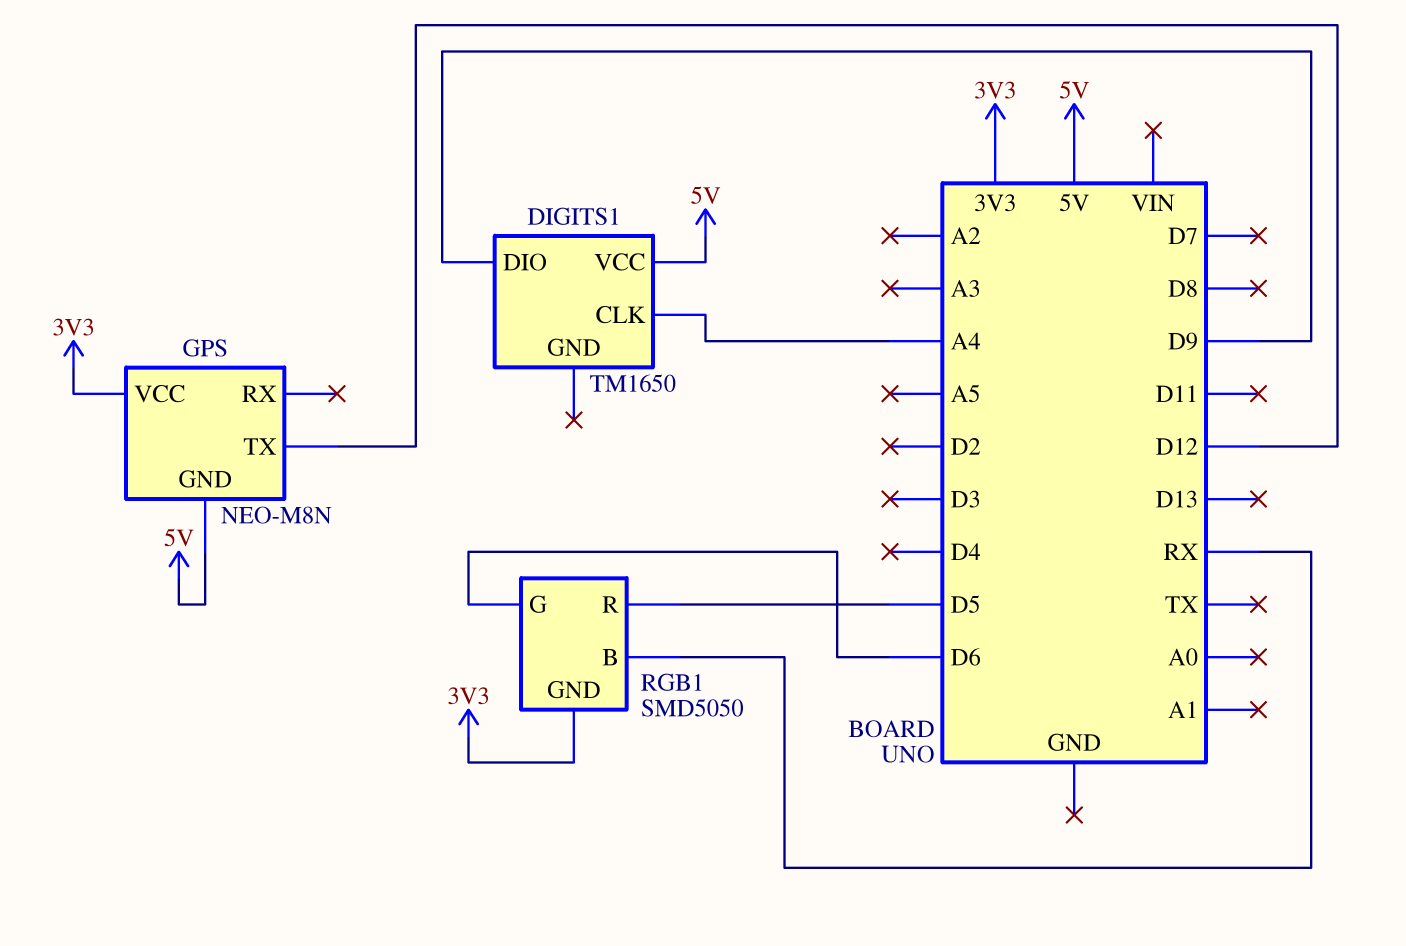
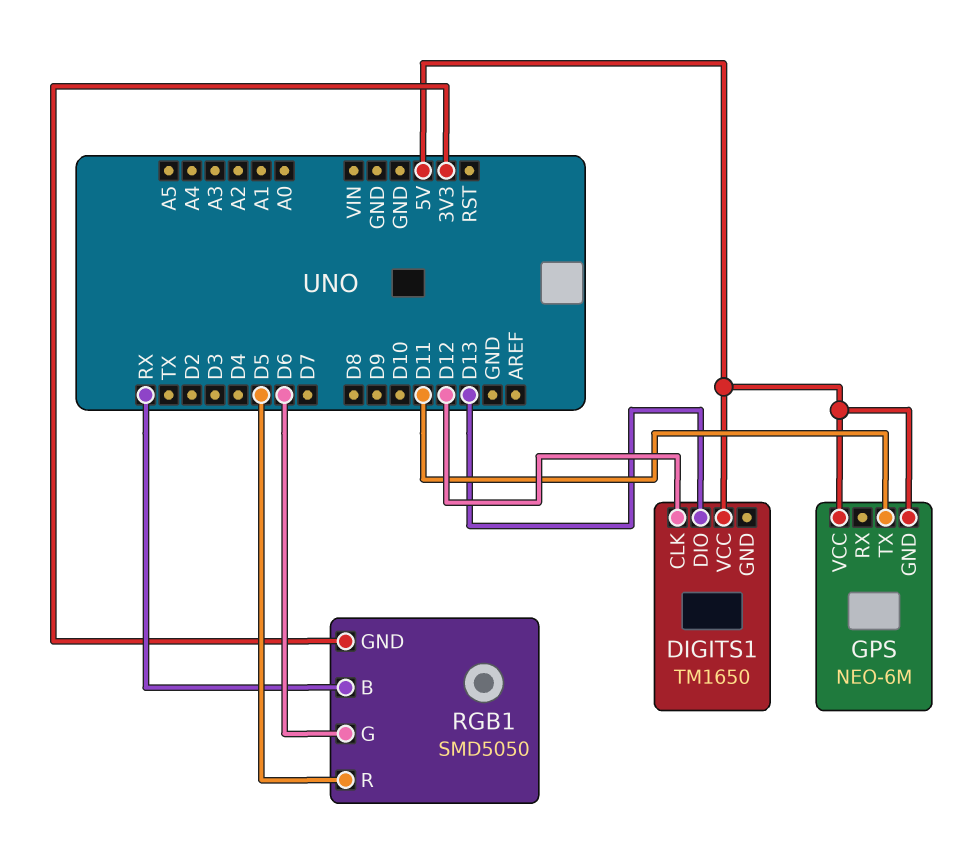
DIGITS1 pin CLK: A4 -> D12
DIGITS1 pin DIO: D9 -> D13
GPS: NEO-M8N -> NEO-6M
GPS pin TX: D12 -> D11
GPS pin VCC: 3V3 -> 5V

